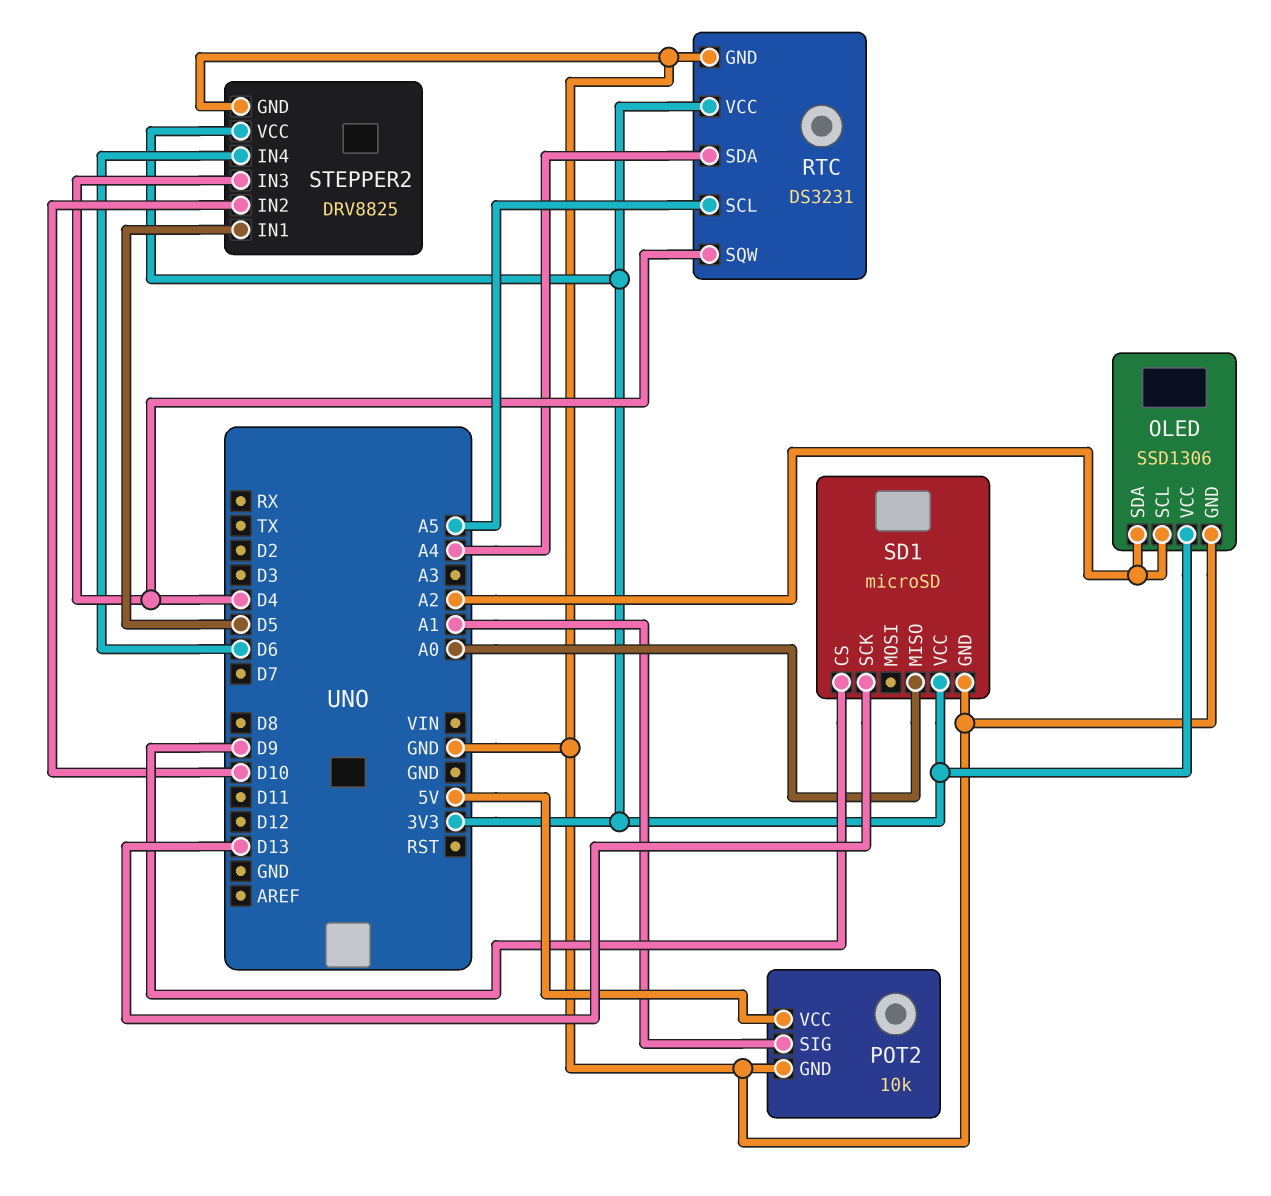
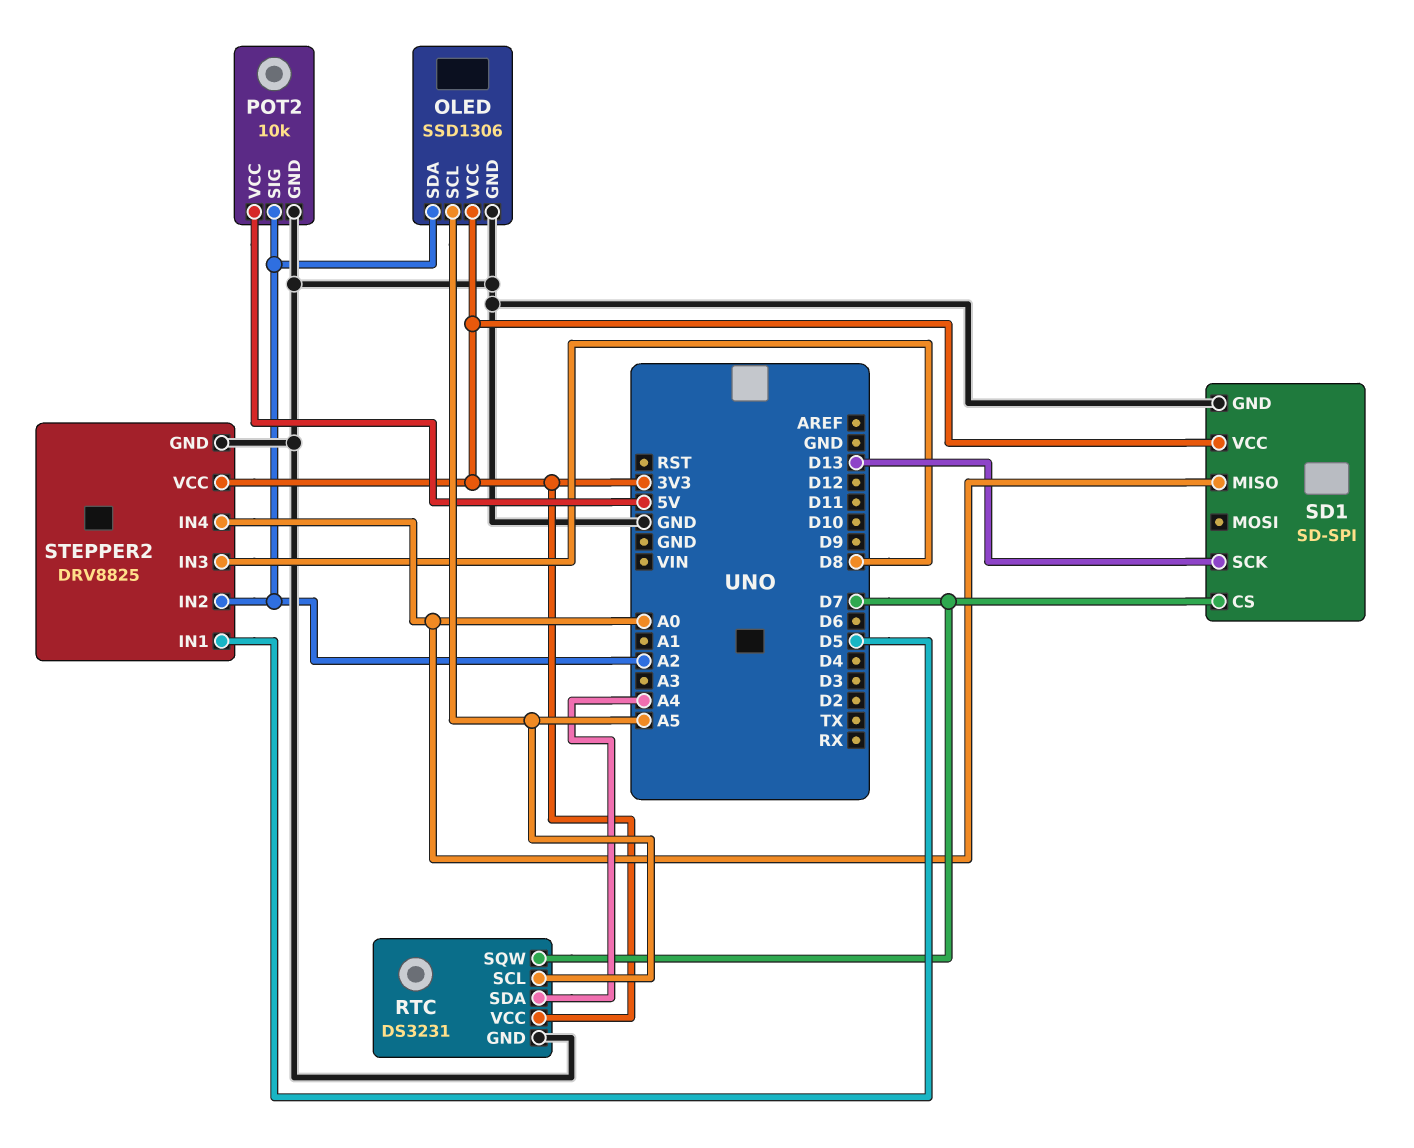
OLED pin SCL: A2 -> A5
POT2 pin SIG: A1 -> A2
RTC pin SQW: D4 -> D7
SD1: microSD -> SD-SPI
SD1 pin CS: D9 -> D7
STEPPER2 pin IN2: D10 -> A2
STEPPER2 pin IN3: D4 -> D8
STEPPER2 pin IN4: D6 -> A0

